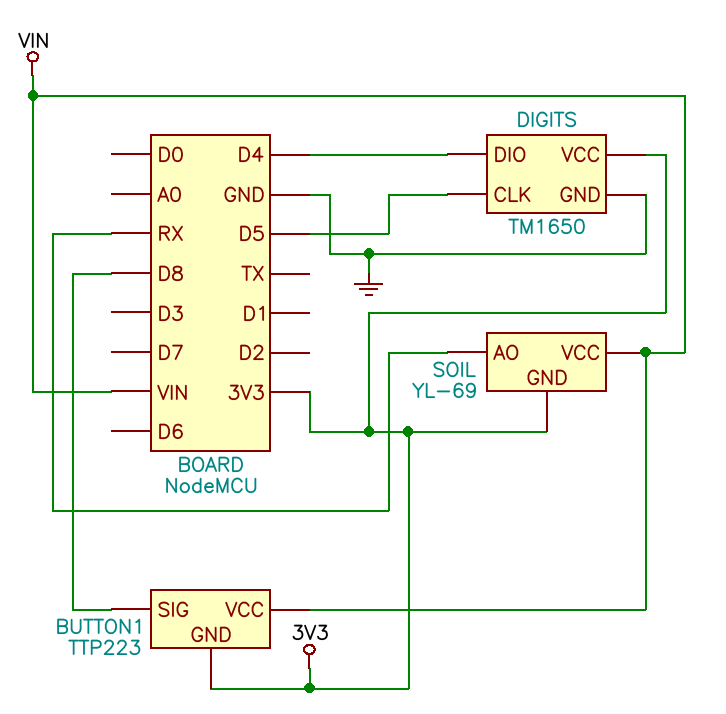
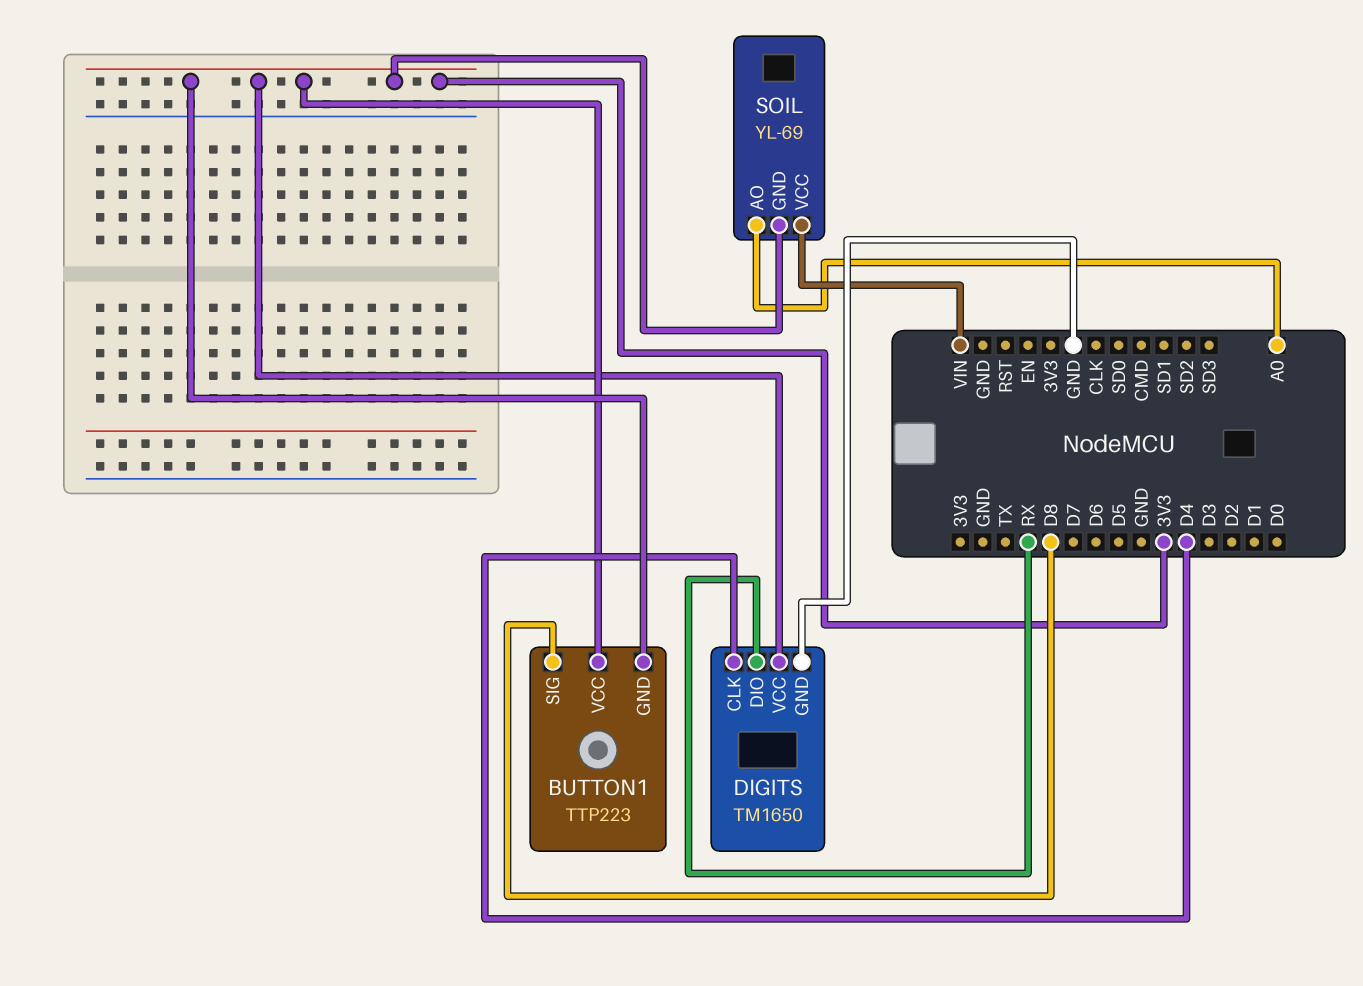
BUTTON1 pin VCC: VIN -> 3V3
DIGITS pin CLK: D5 -> D4
DIGITS pin DIO: D4 -> RX
SOIL pin AO: RX -> A0

